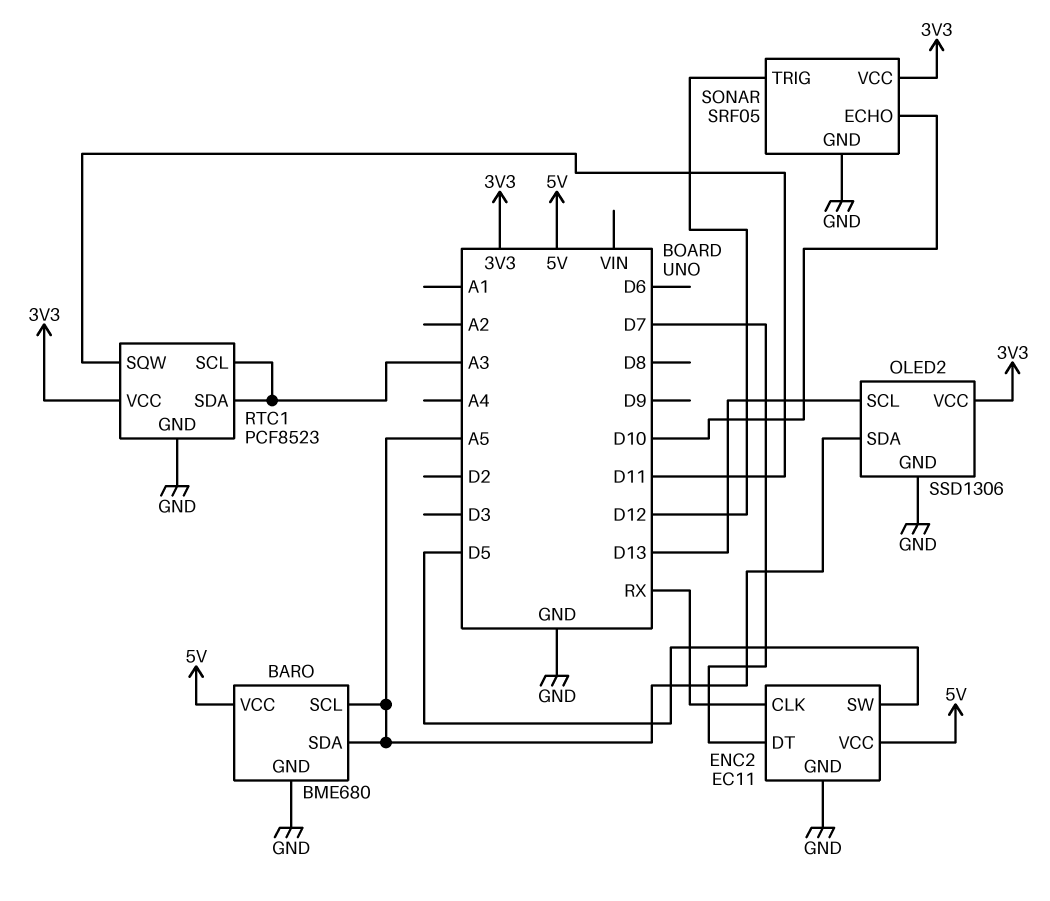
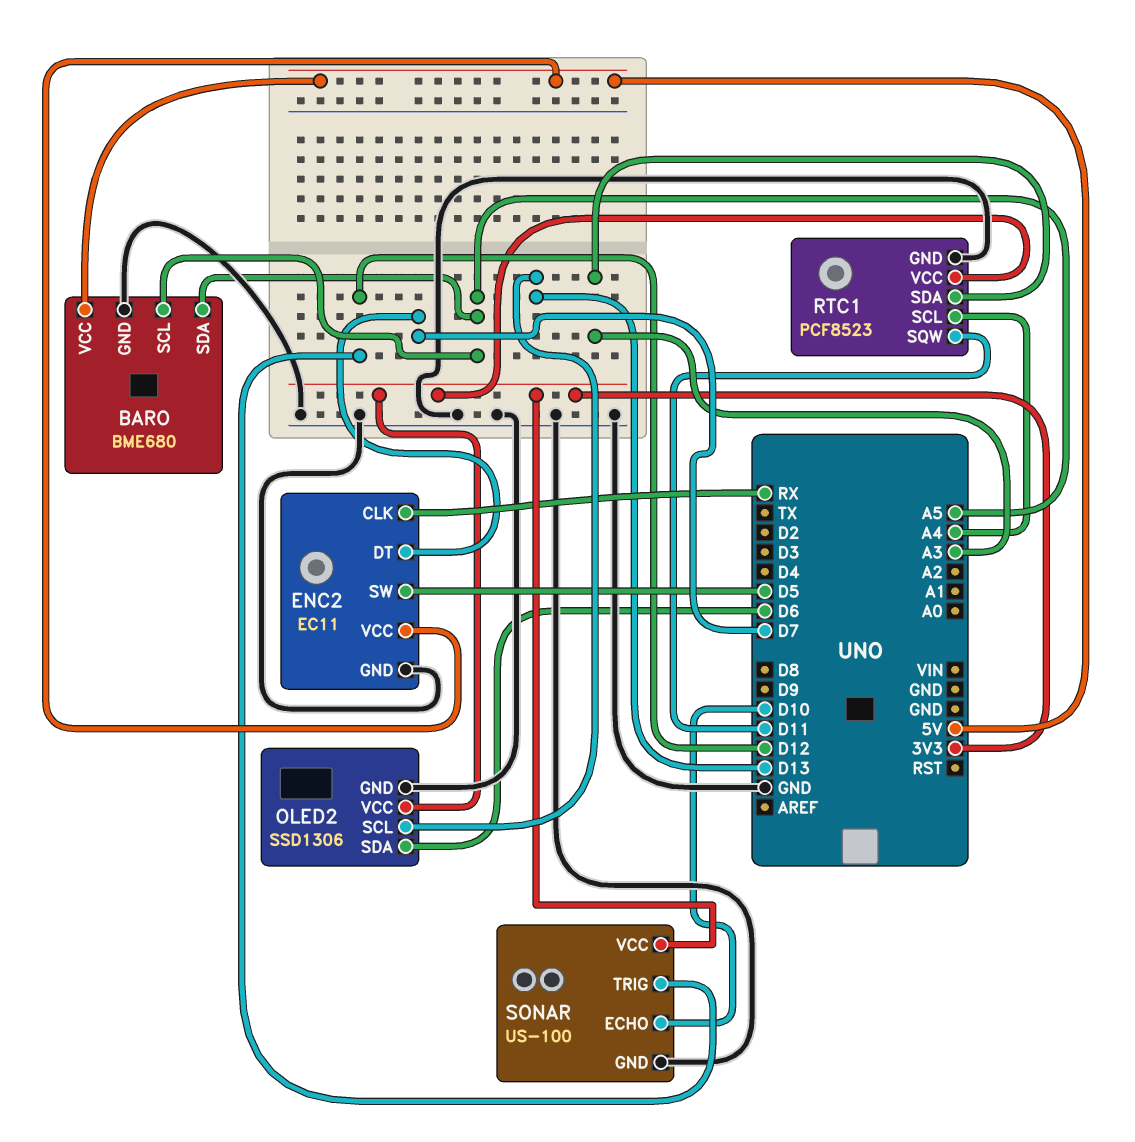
OLED2 pin SDA: A5 -> D6
RTC1 pin SCL: A3 -> A4
SONAR: SRF05 -> US-100

